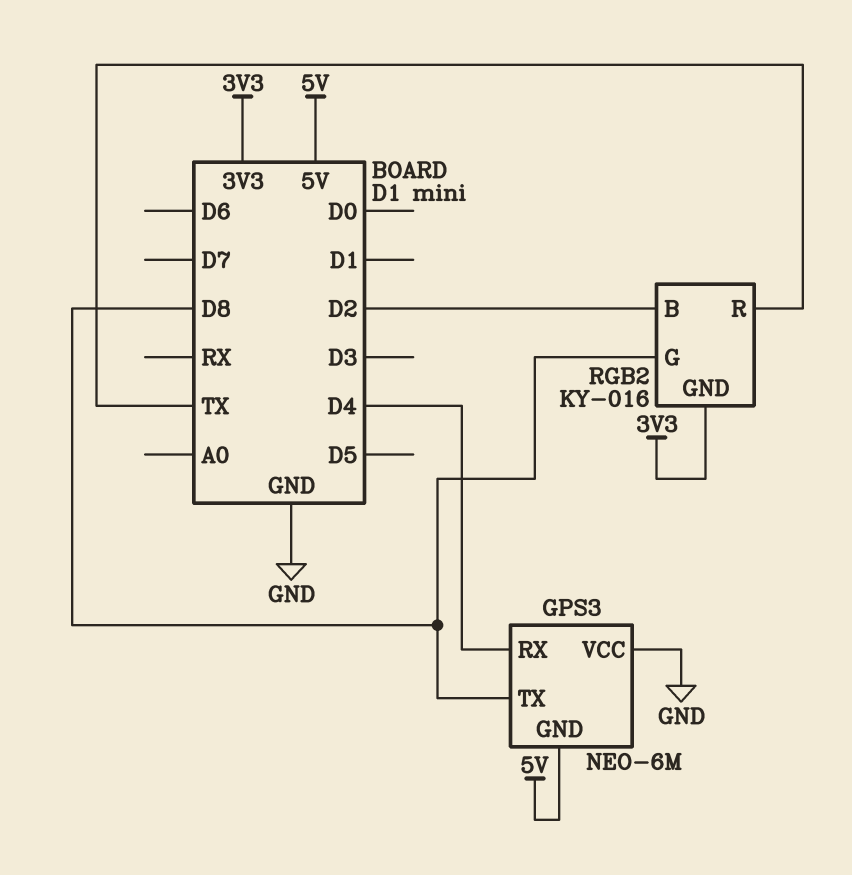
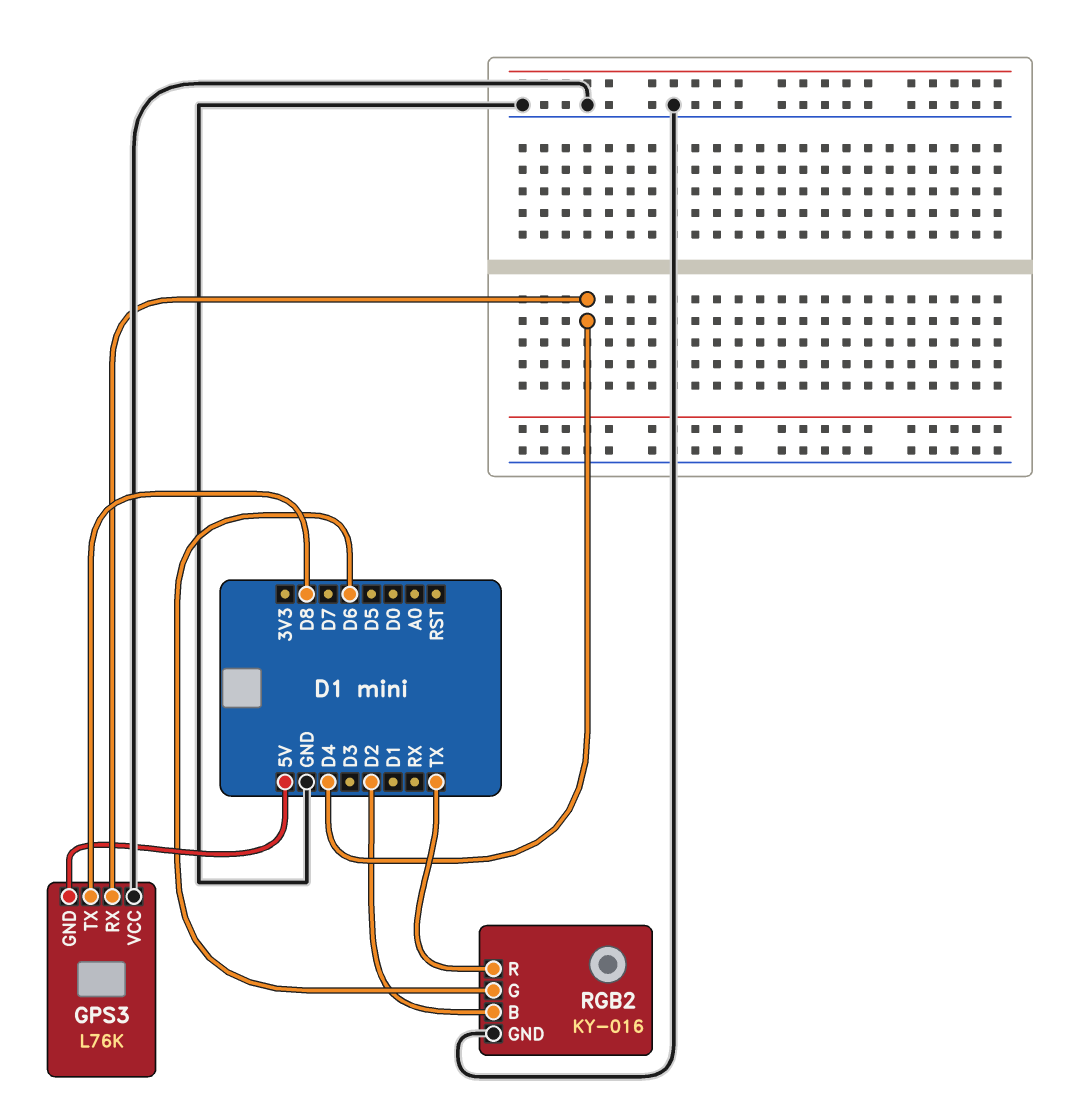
GPS3: NEO-6M -> L76K
RGB2 pin G: D8 -> D6
RGB2 pin GND: 3V3 -> GND

